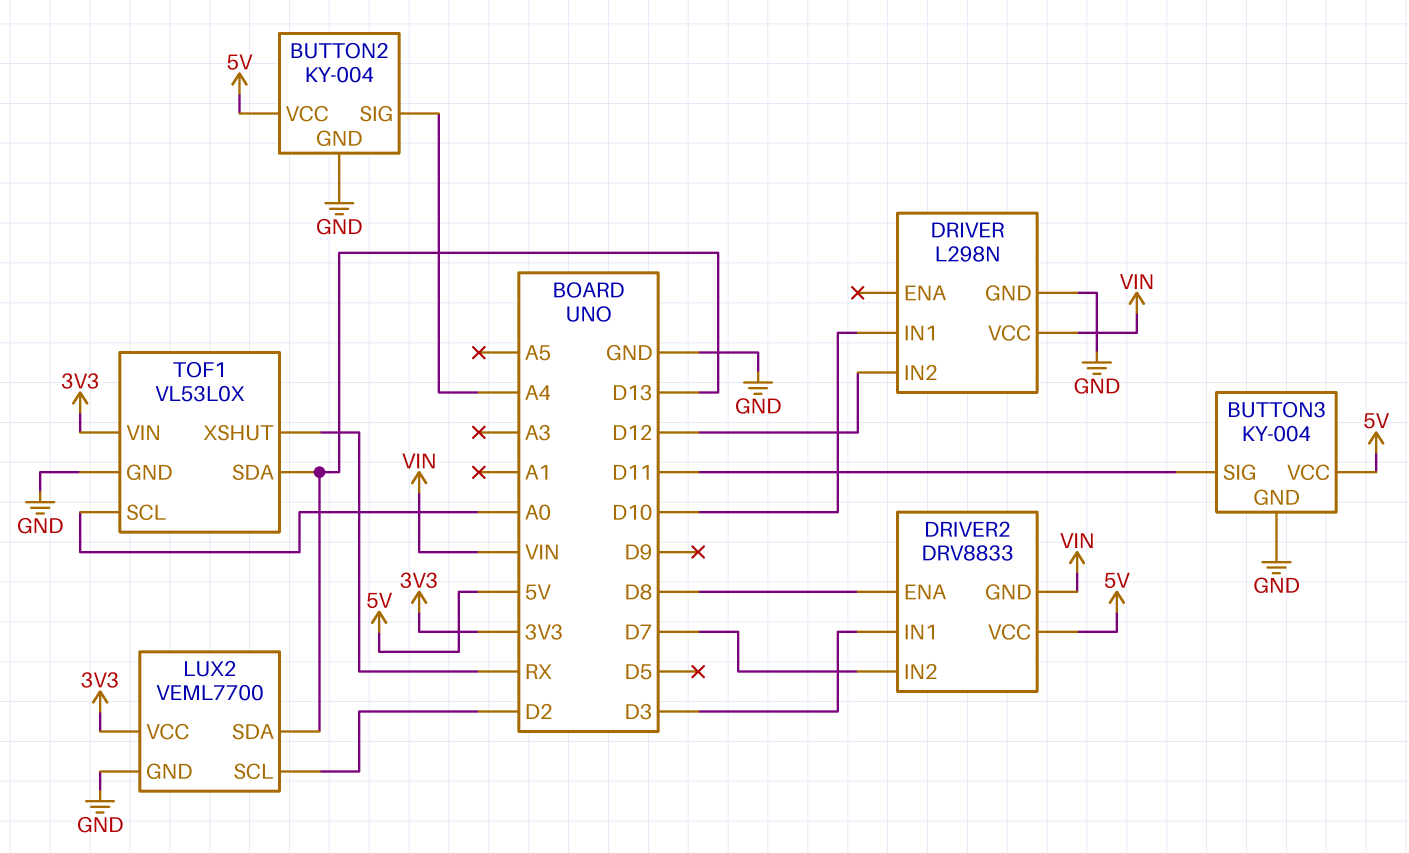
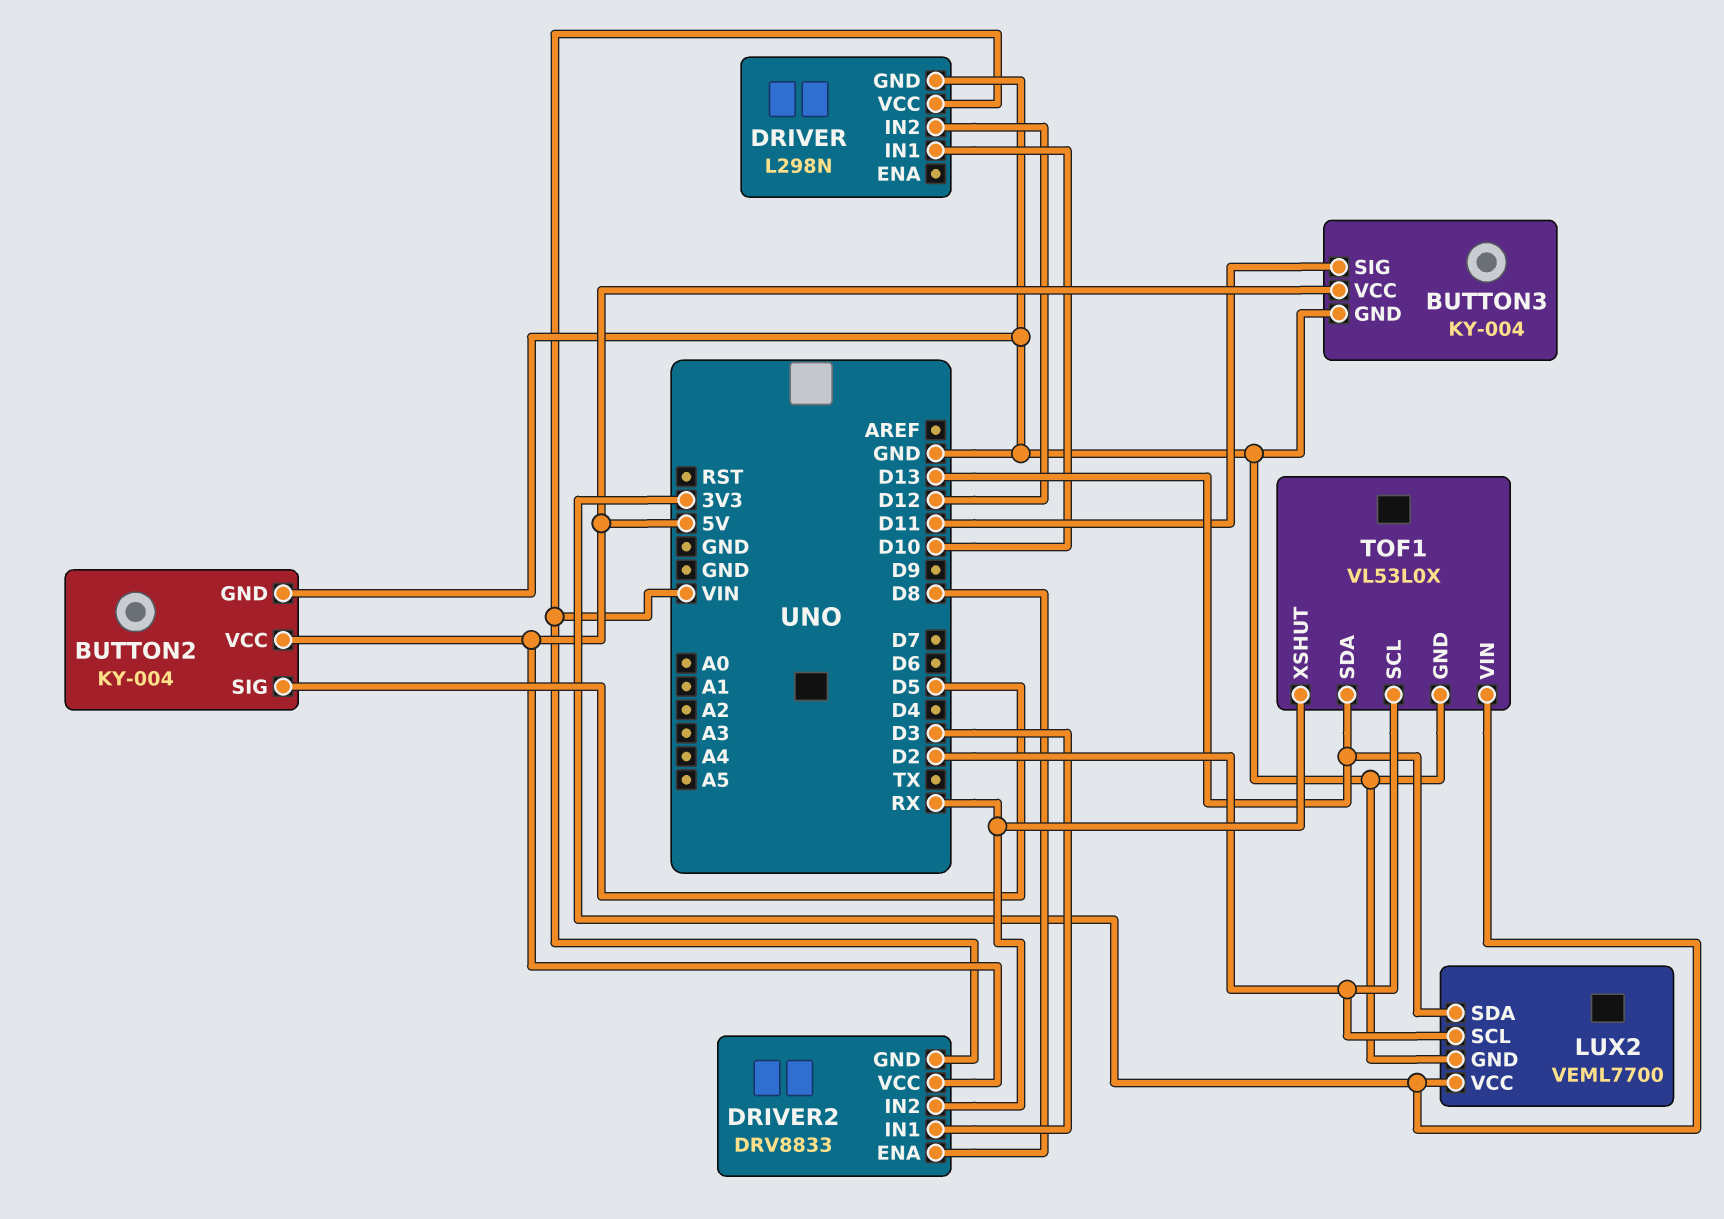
BUTTON2 pin SIG: A4 -> D5
DRIVER2 pin IN2: D7 -> RX
TOF1 pin SCL: A0 -> D2

